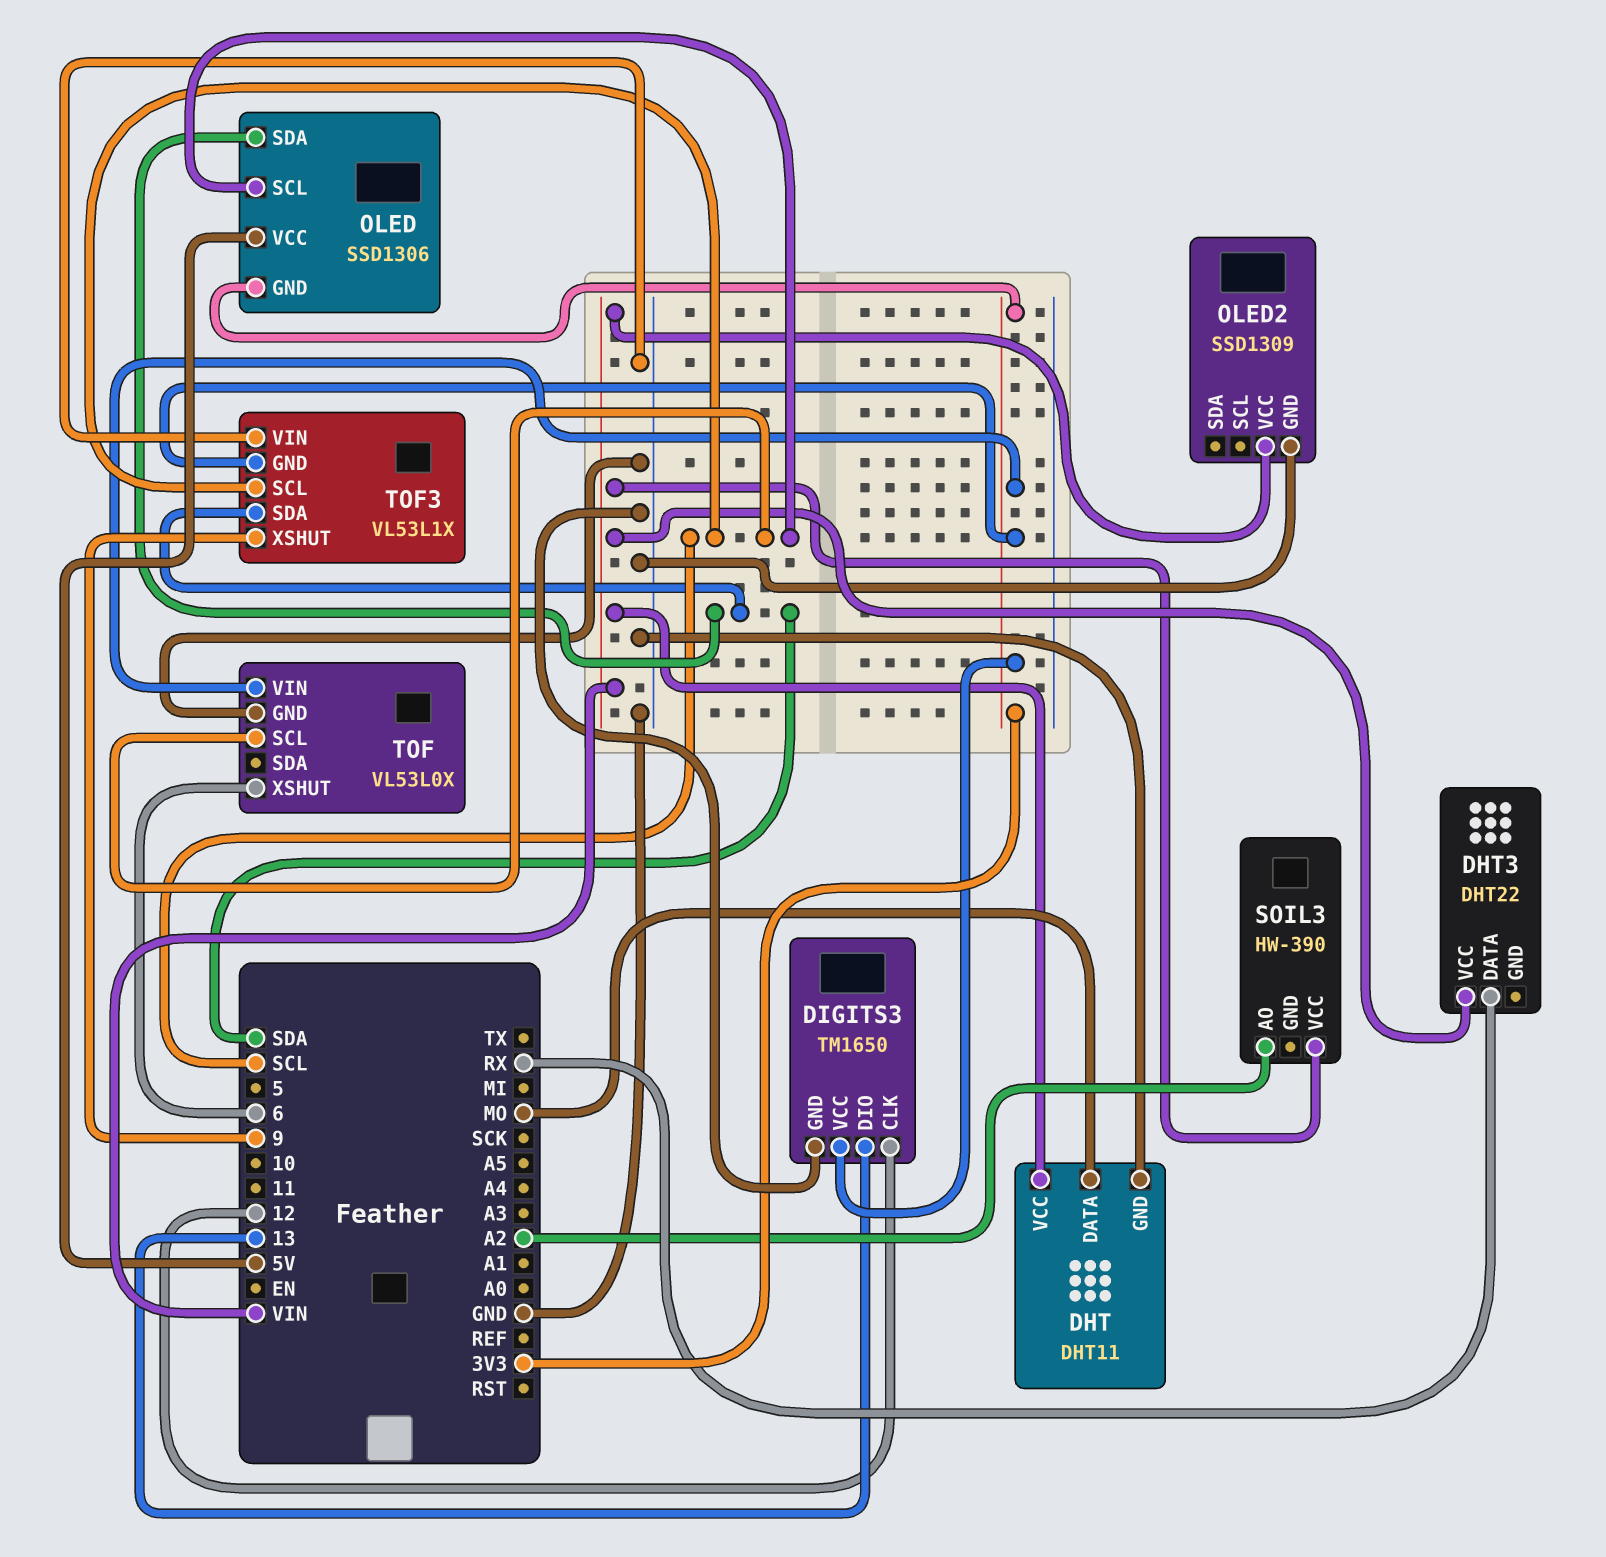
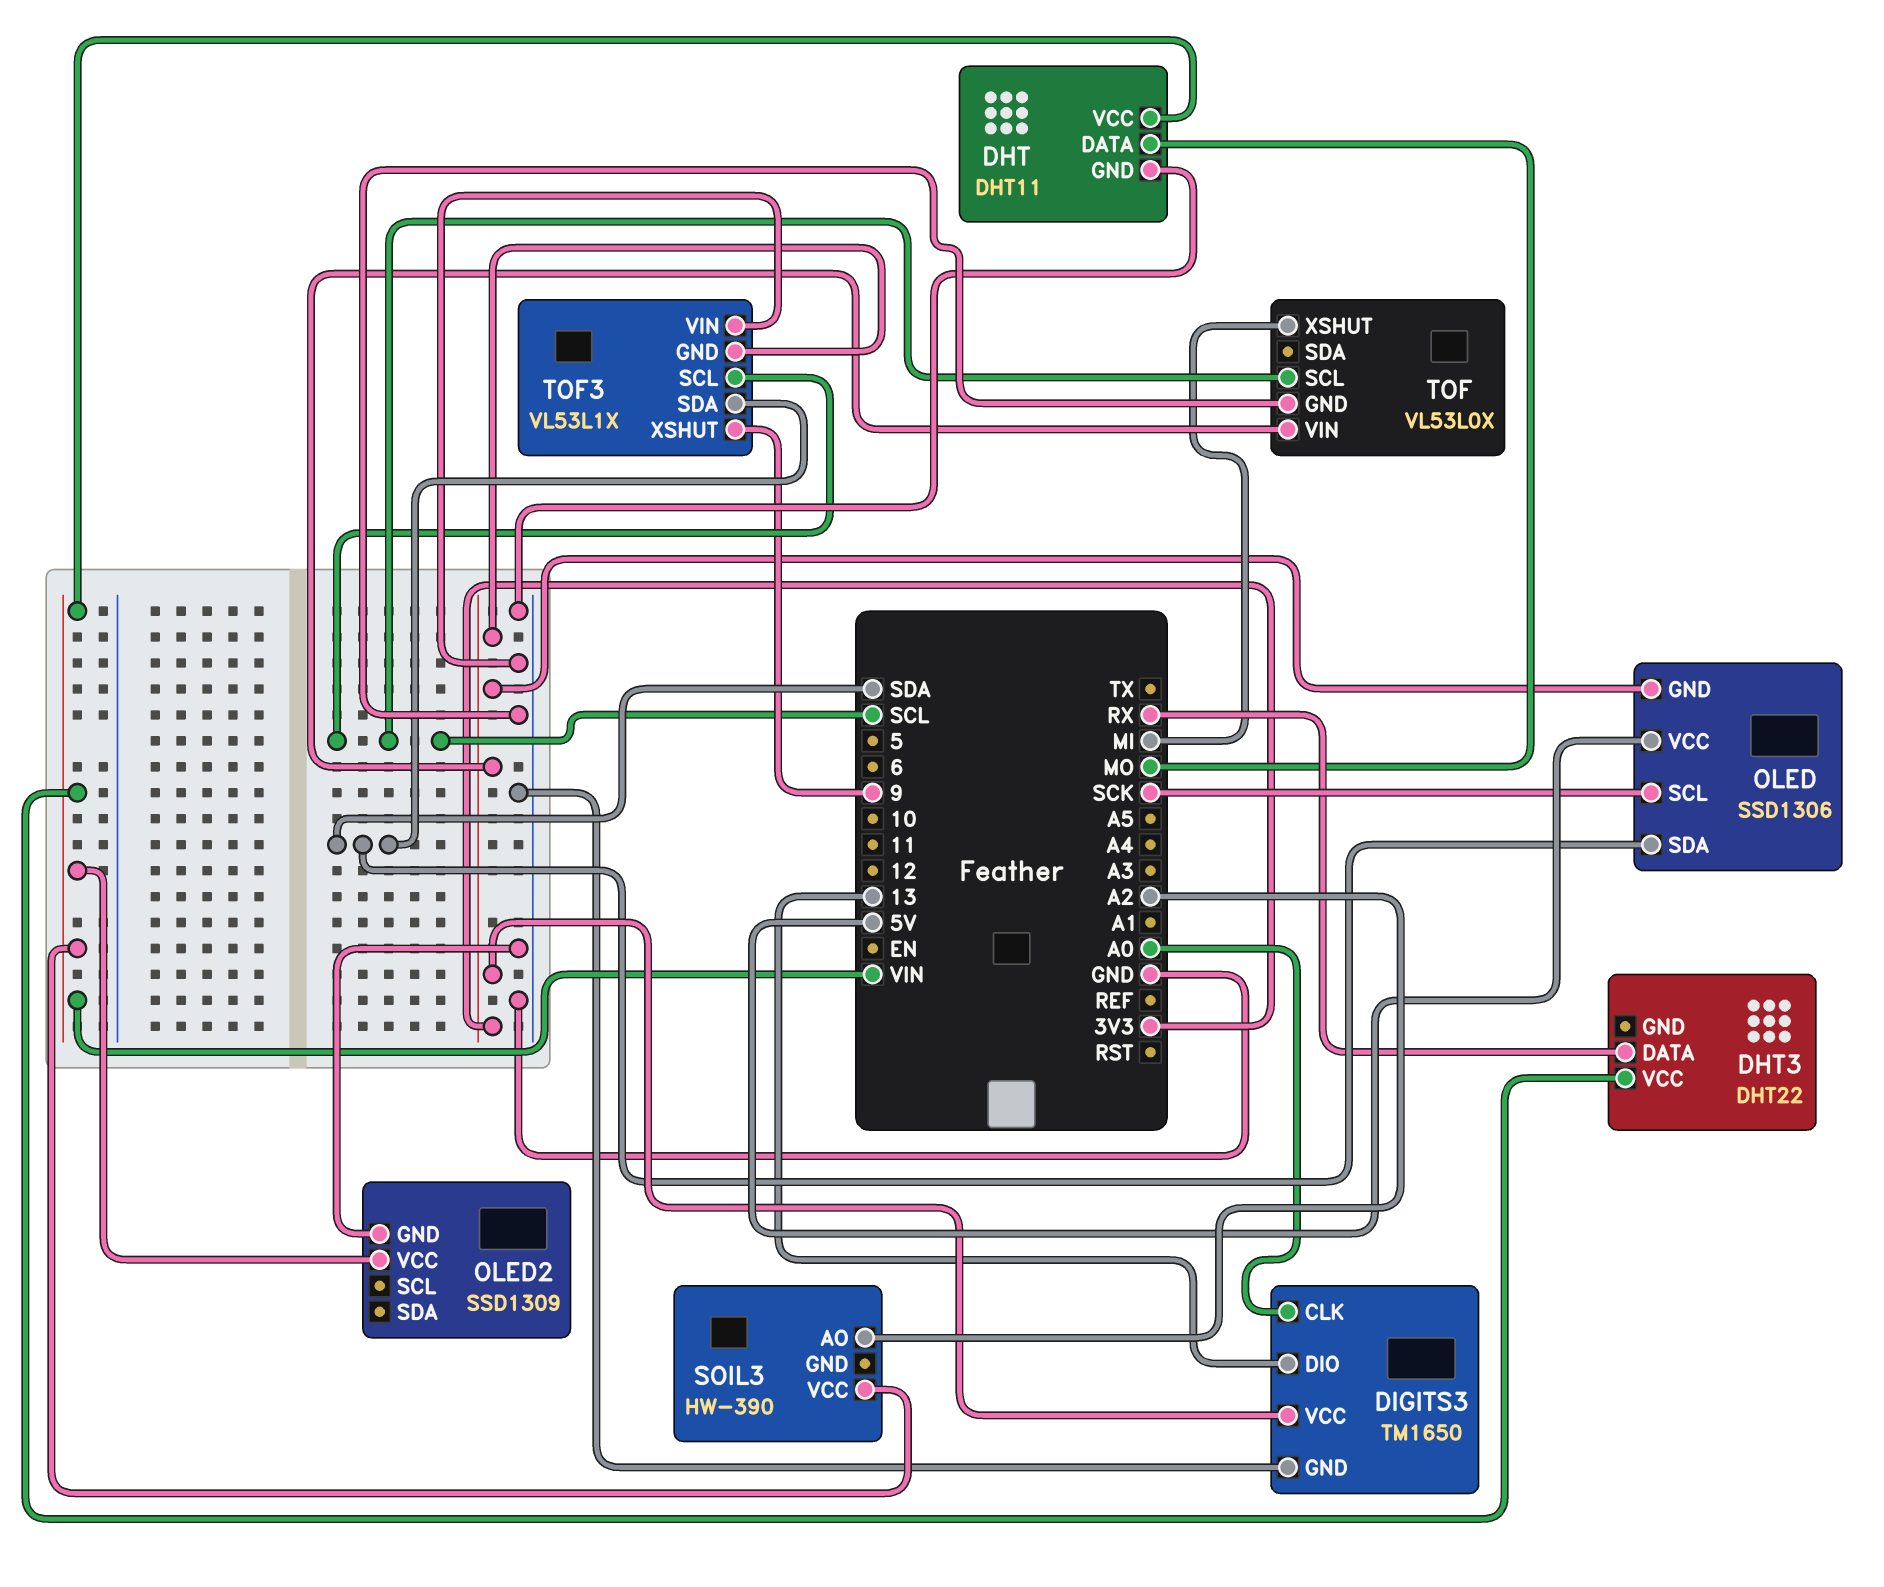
DIGITS3 pin CLK: 12 -> A0
OLED pin SCL: SCL -> SCK
TOF pin XSHUT: 6 -> MI

